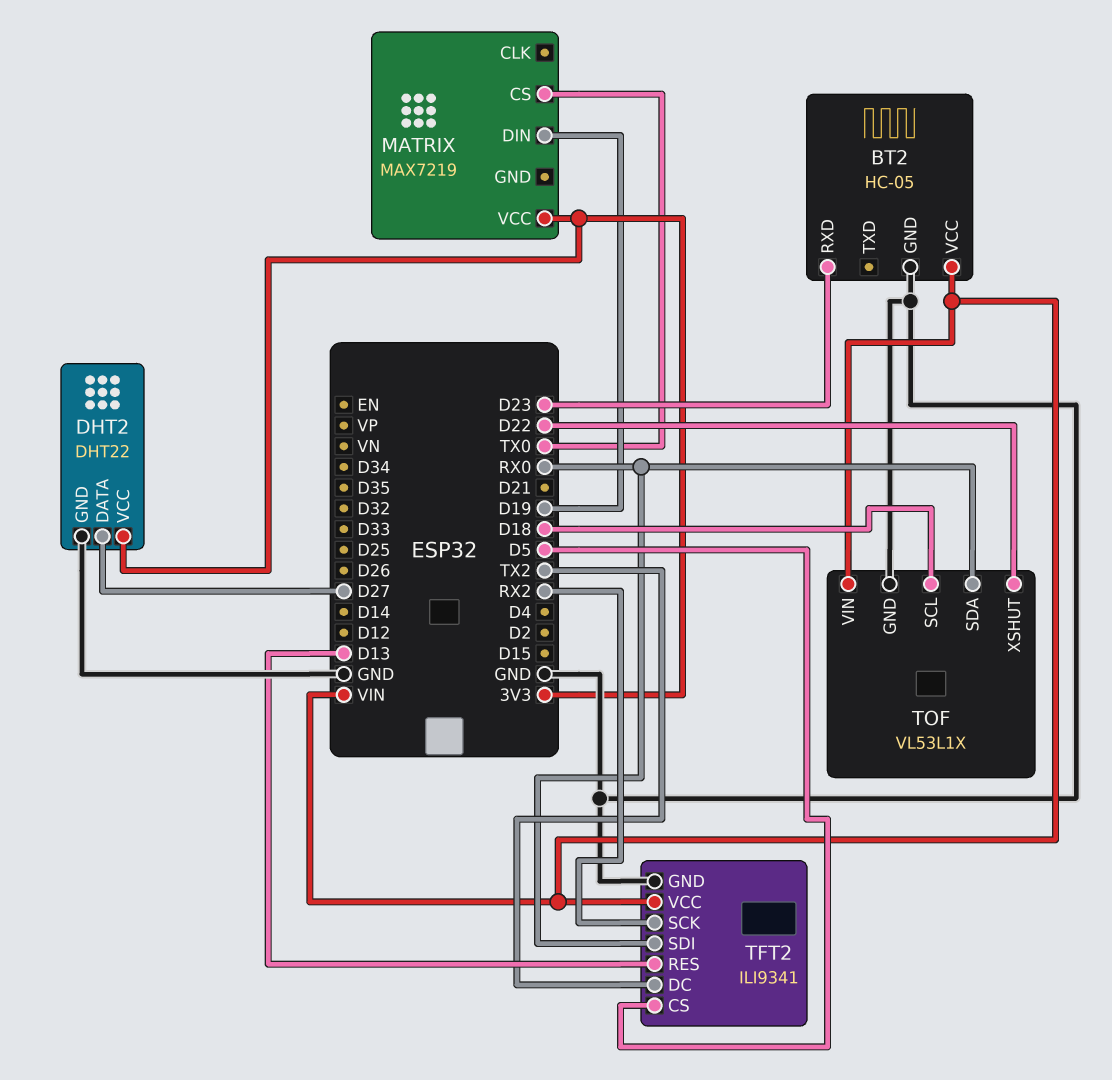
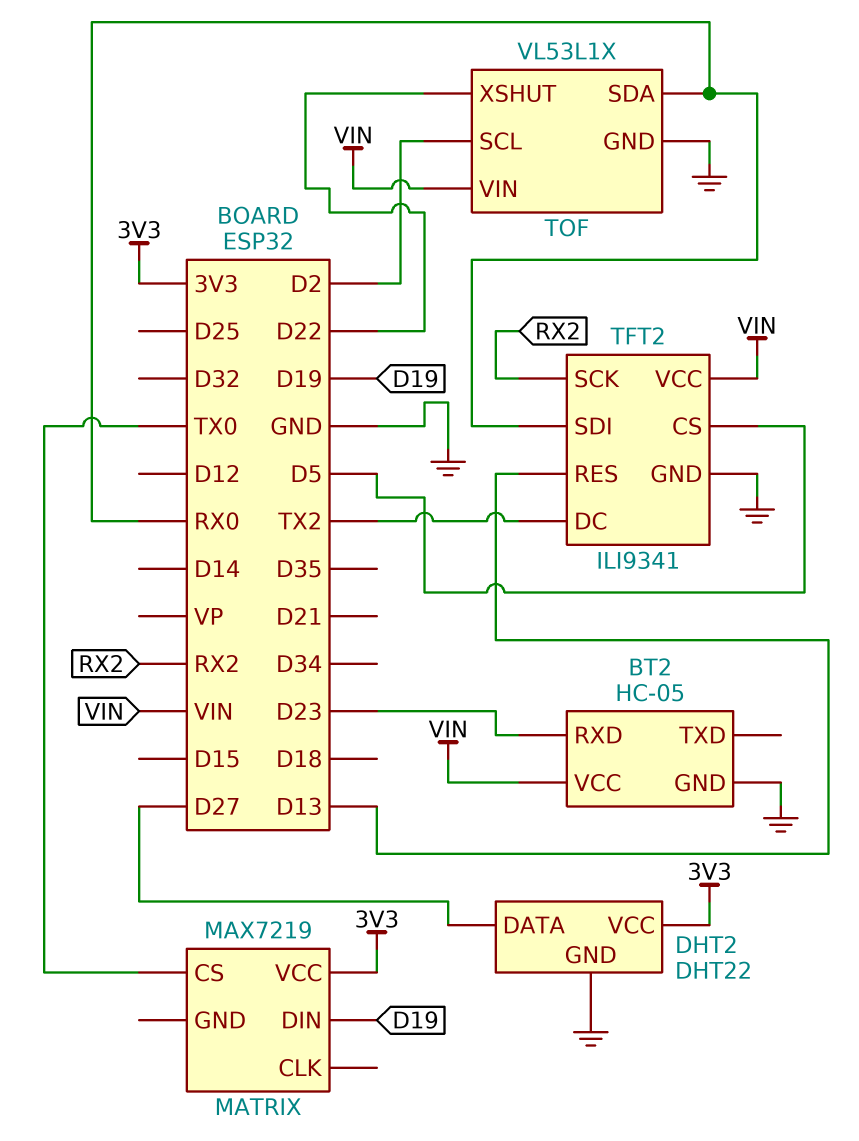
TOF pin SCL: D18 -> D2

